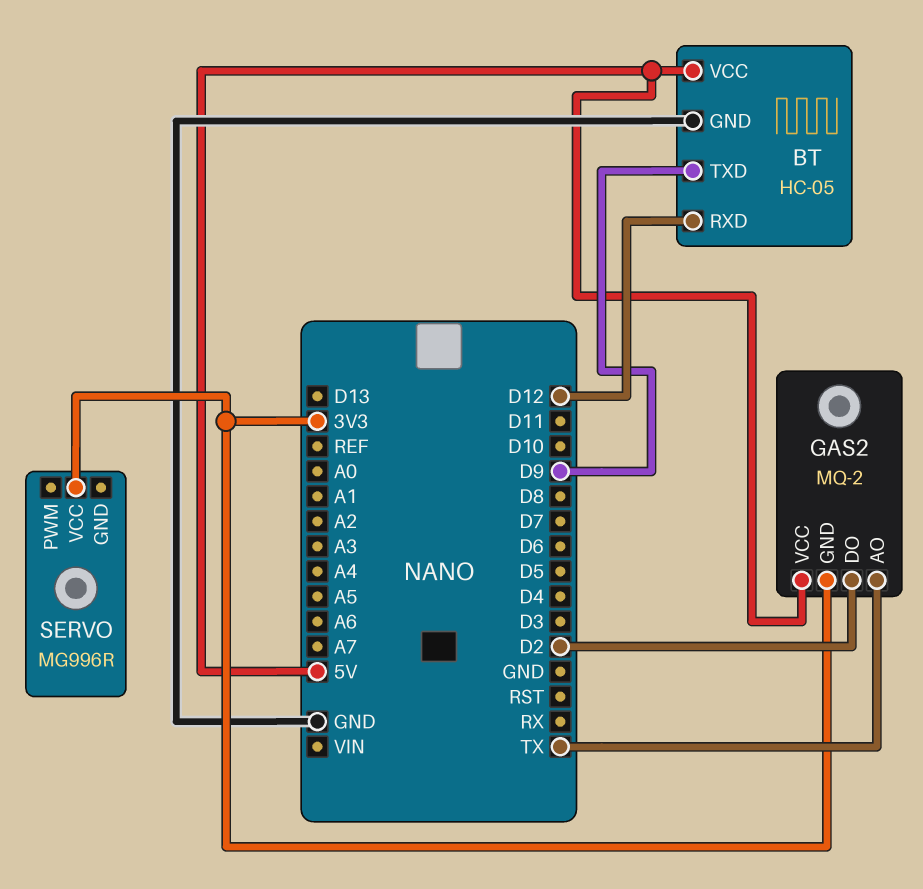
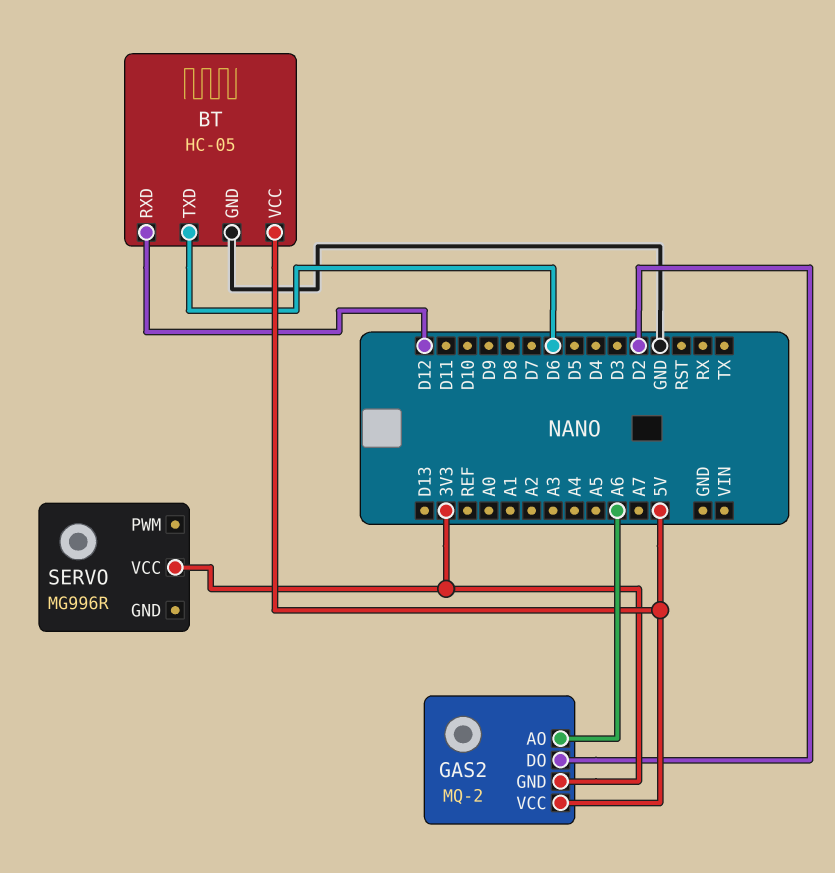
BT pin TXD: D9 -> D6
GAS2 pin AO: TX -> A6

